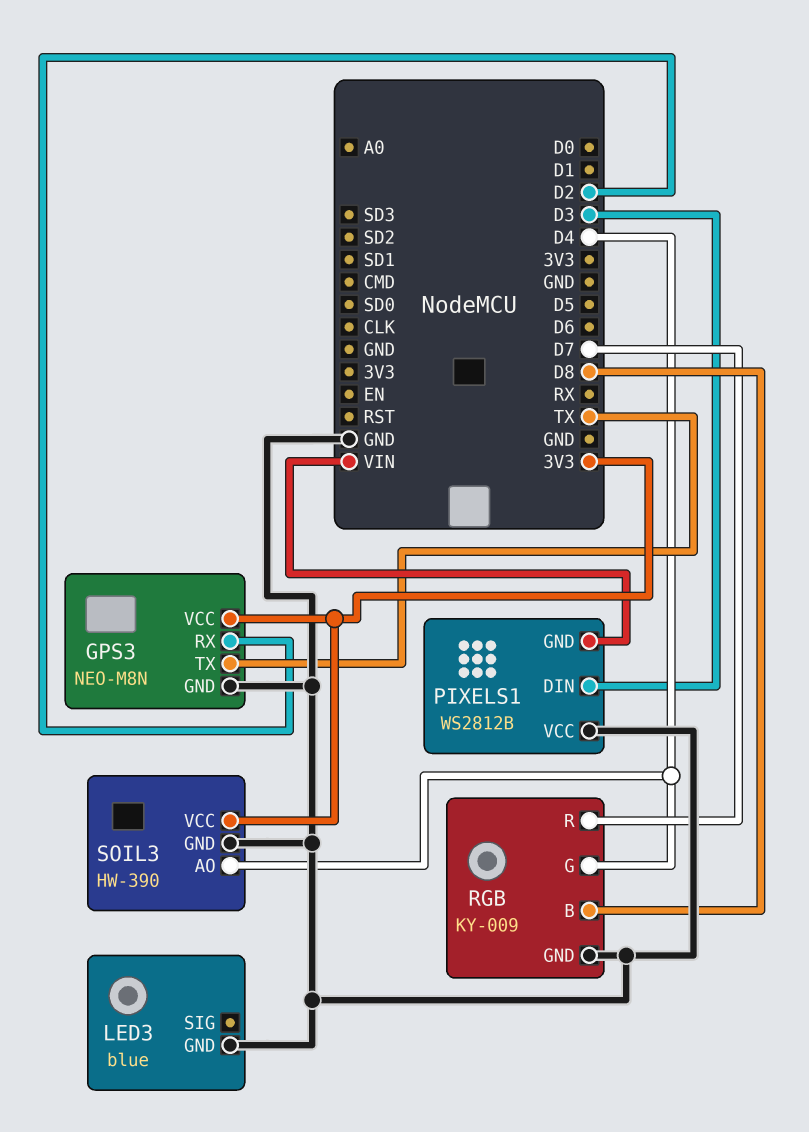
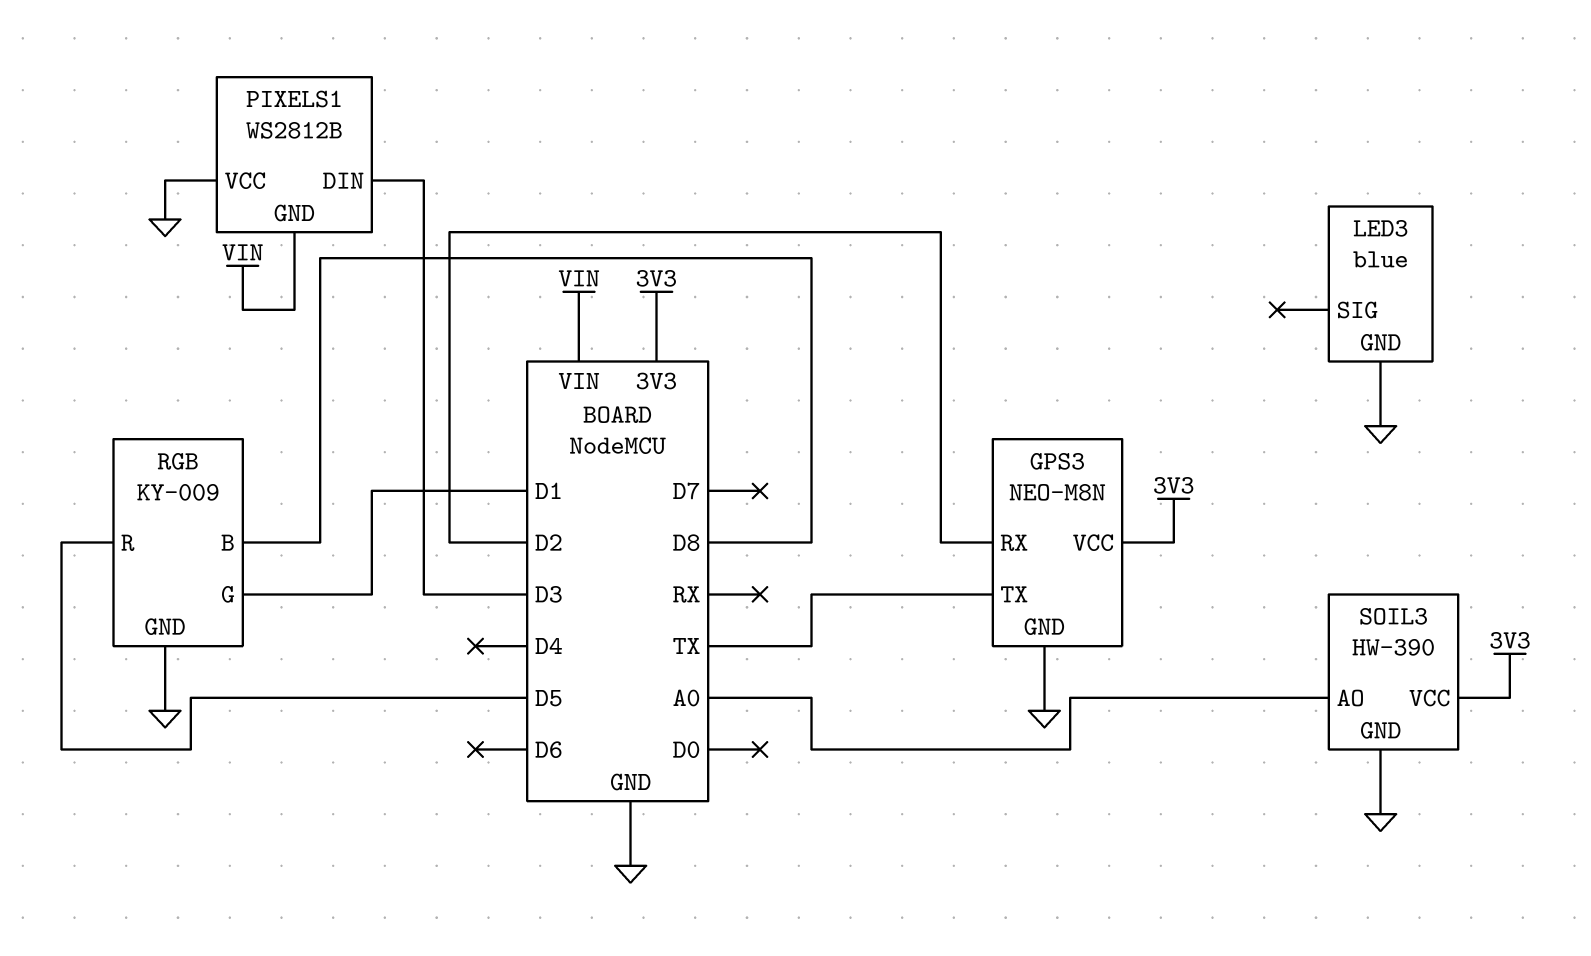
RGB pin G: D4 -> D1
RGB pin R: D7 -> D5
SOIL3 pin AO: D4 -> A0

